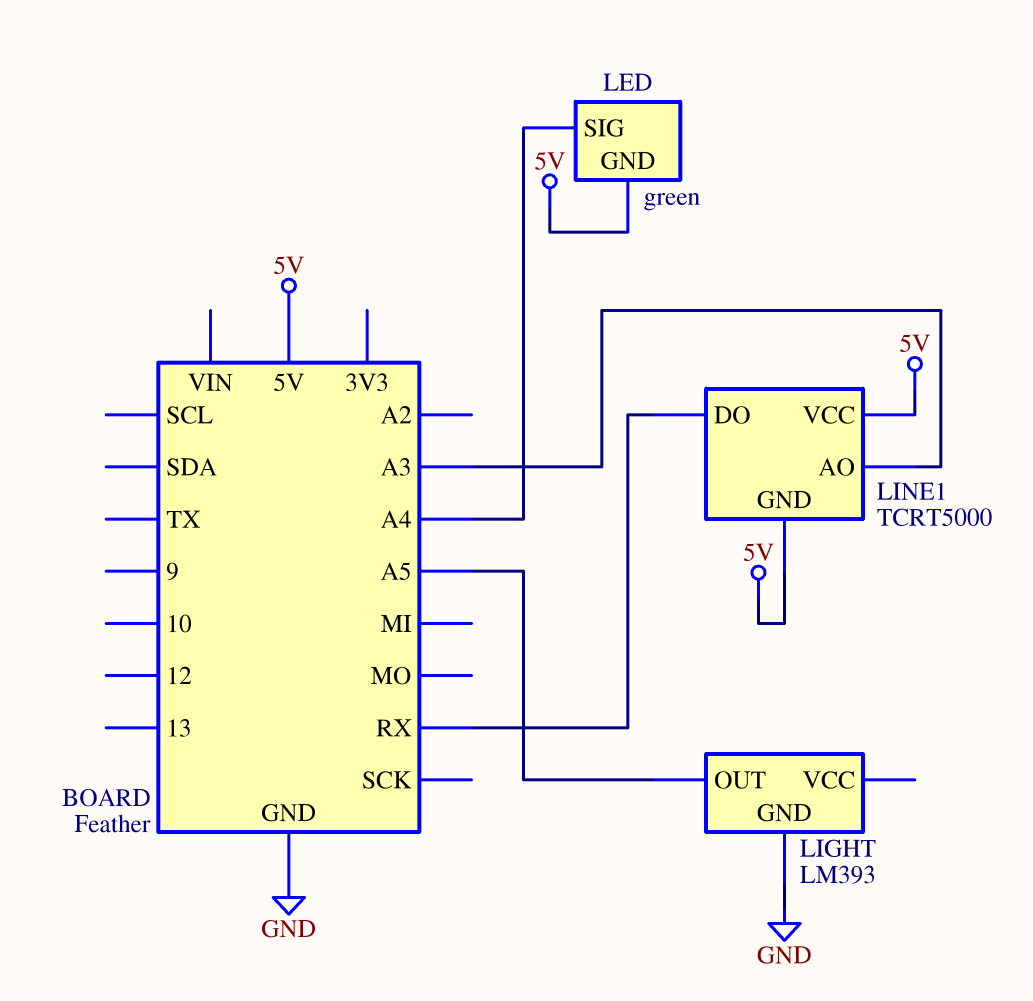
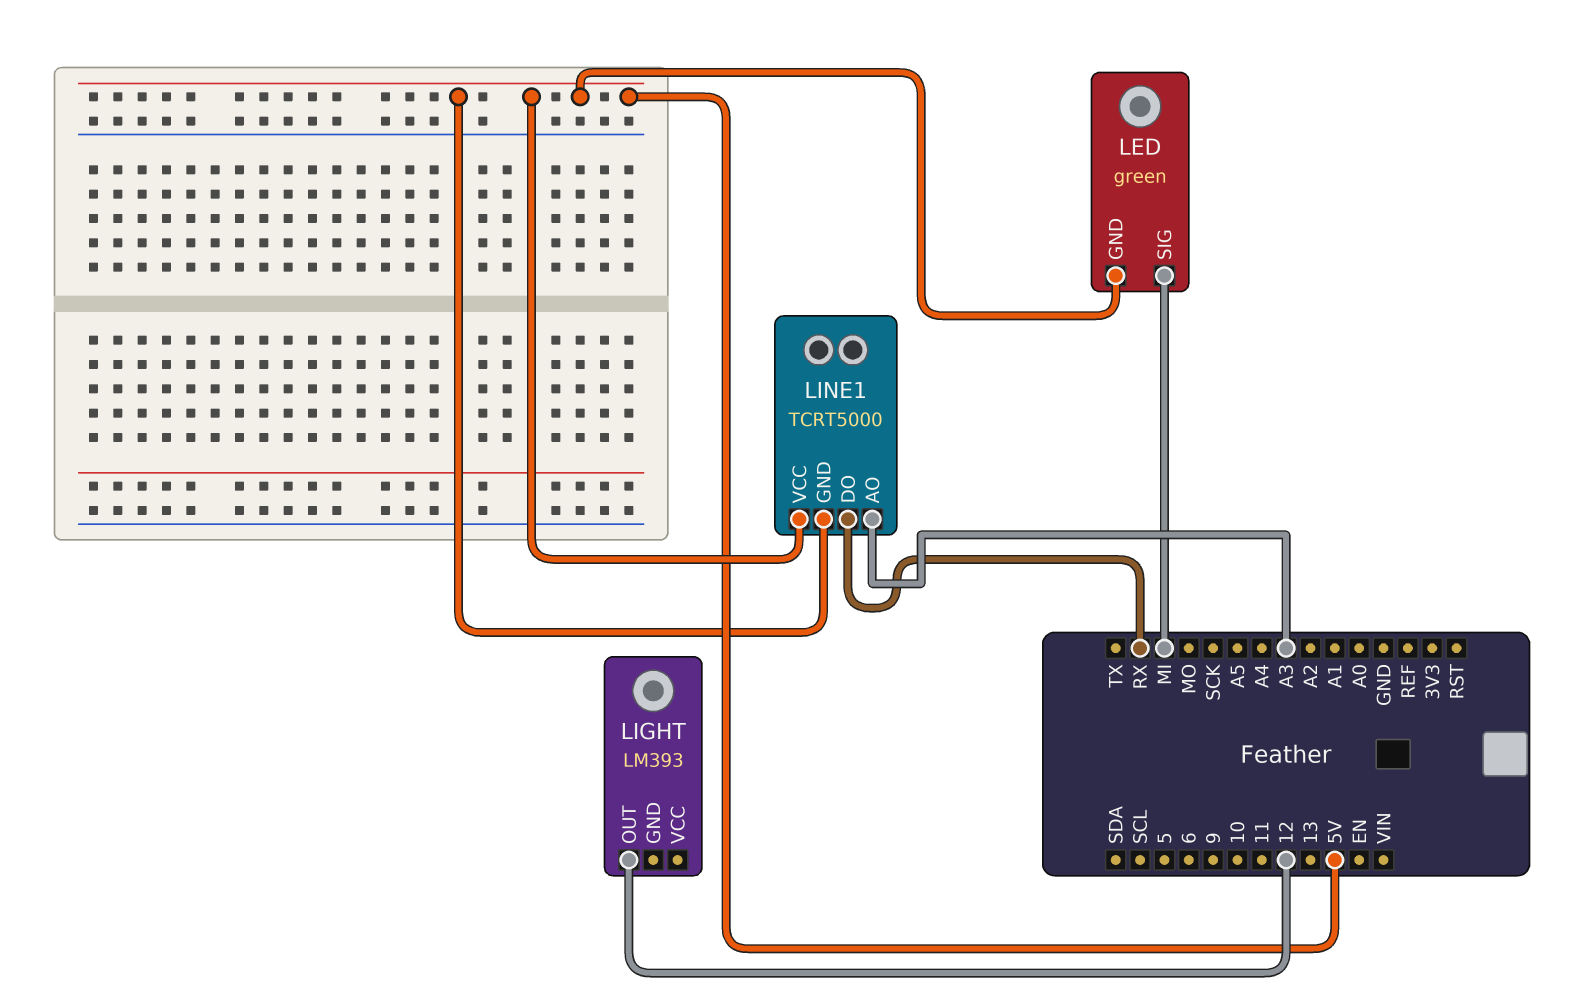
LED pin SIG: A4 -> MI
LIGHT pin GND: GND -> none
LIGHT pin OUT: A5 -> 12

